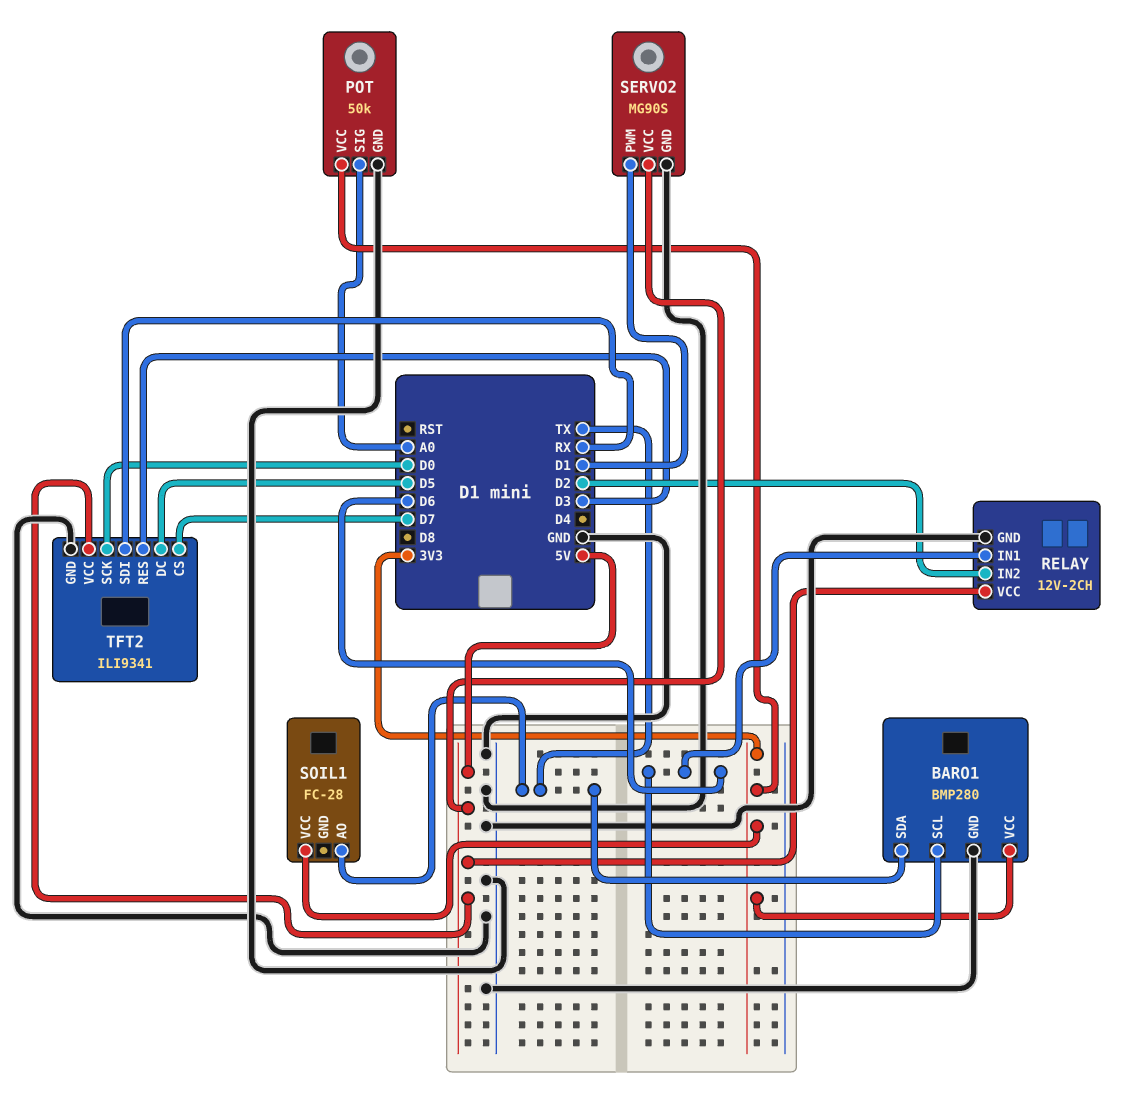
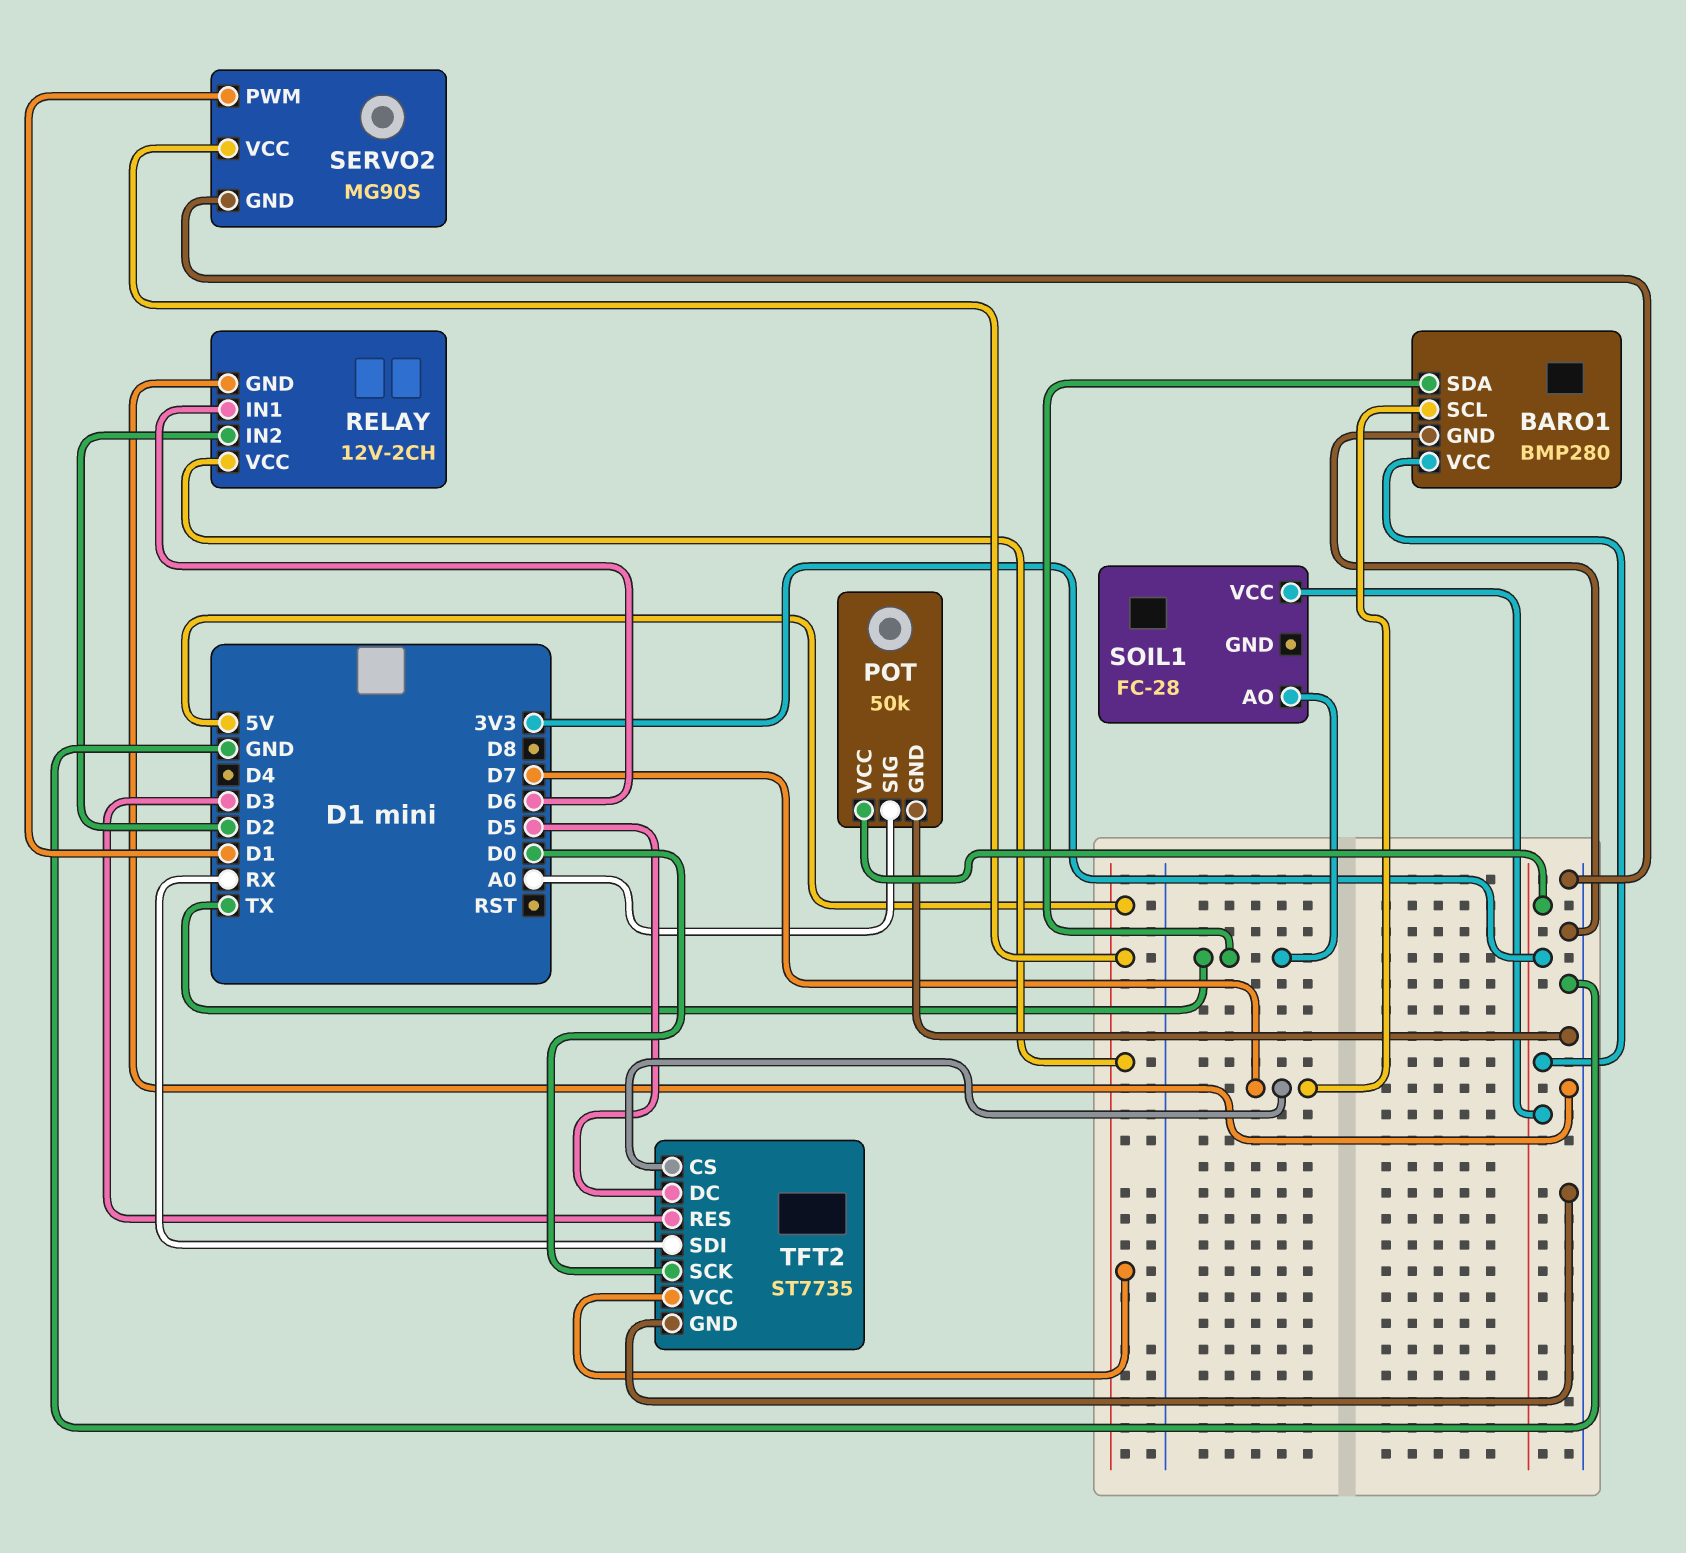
BARO1 pin SCL: D6 -> D7
TFT2: ILI9341 -> ST7735

